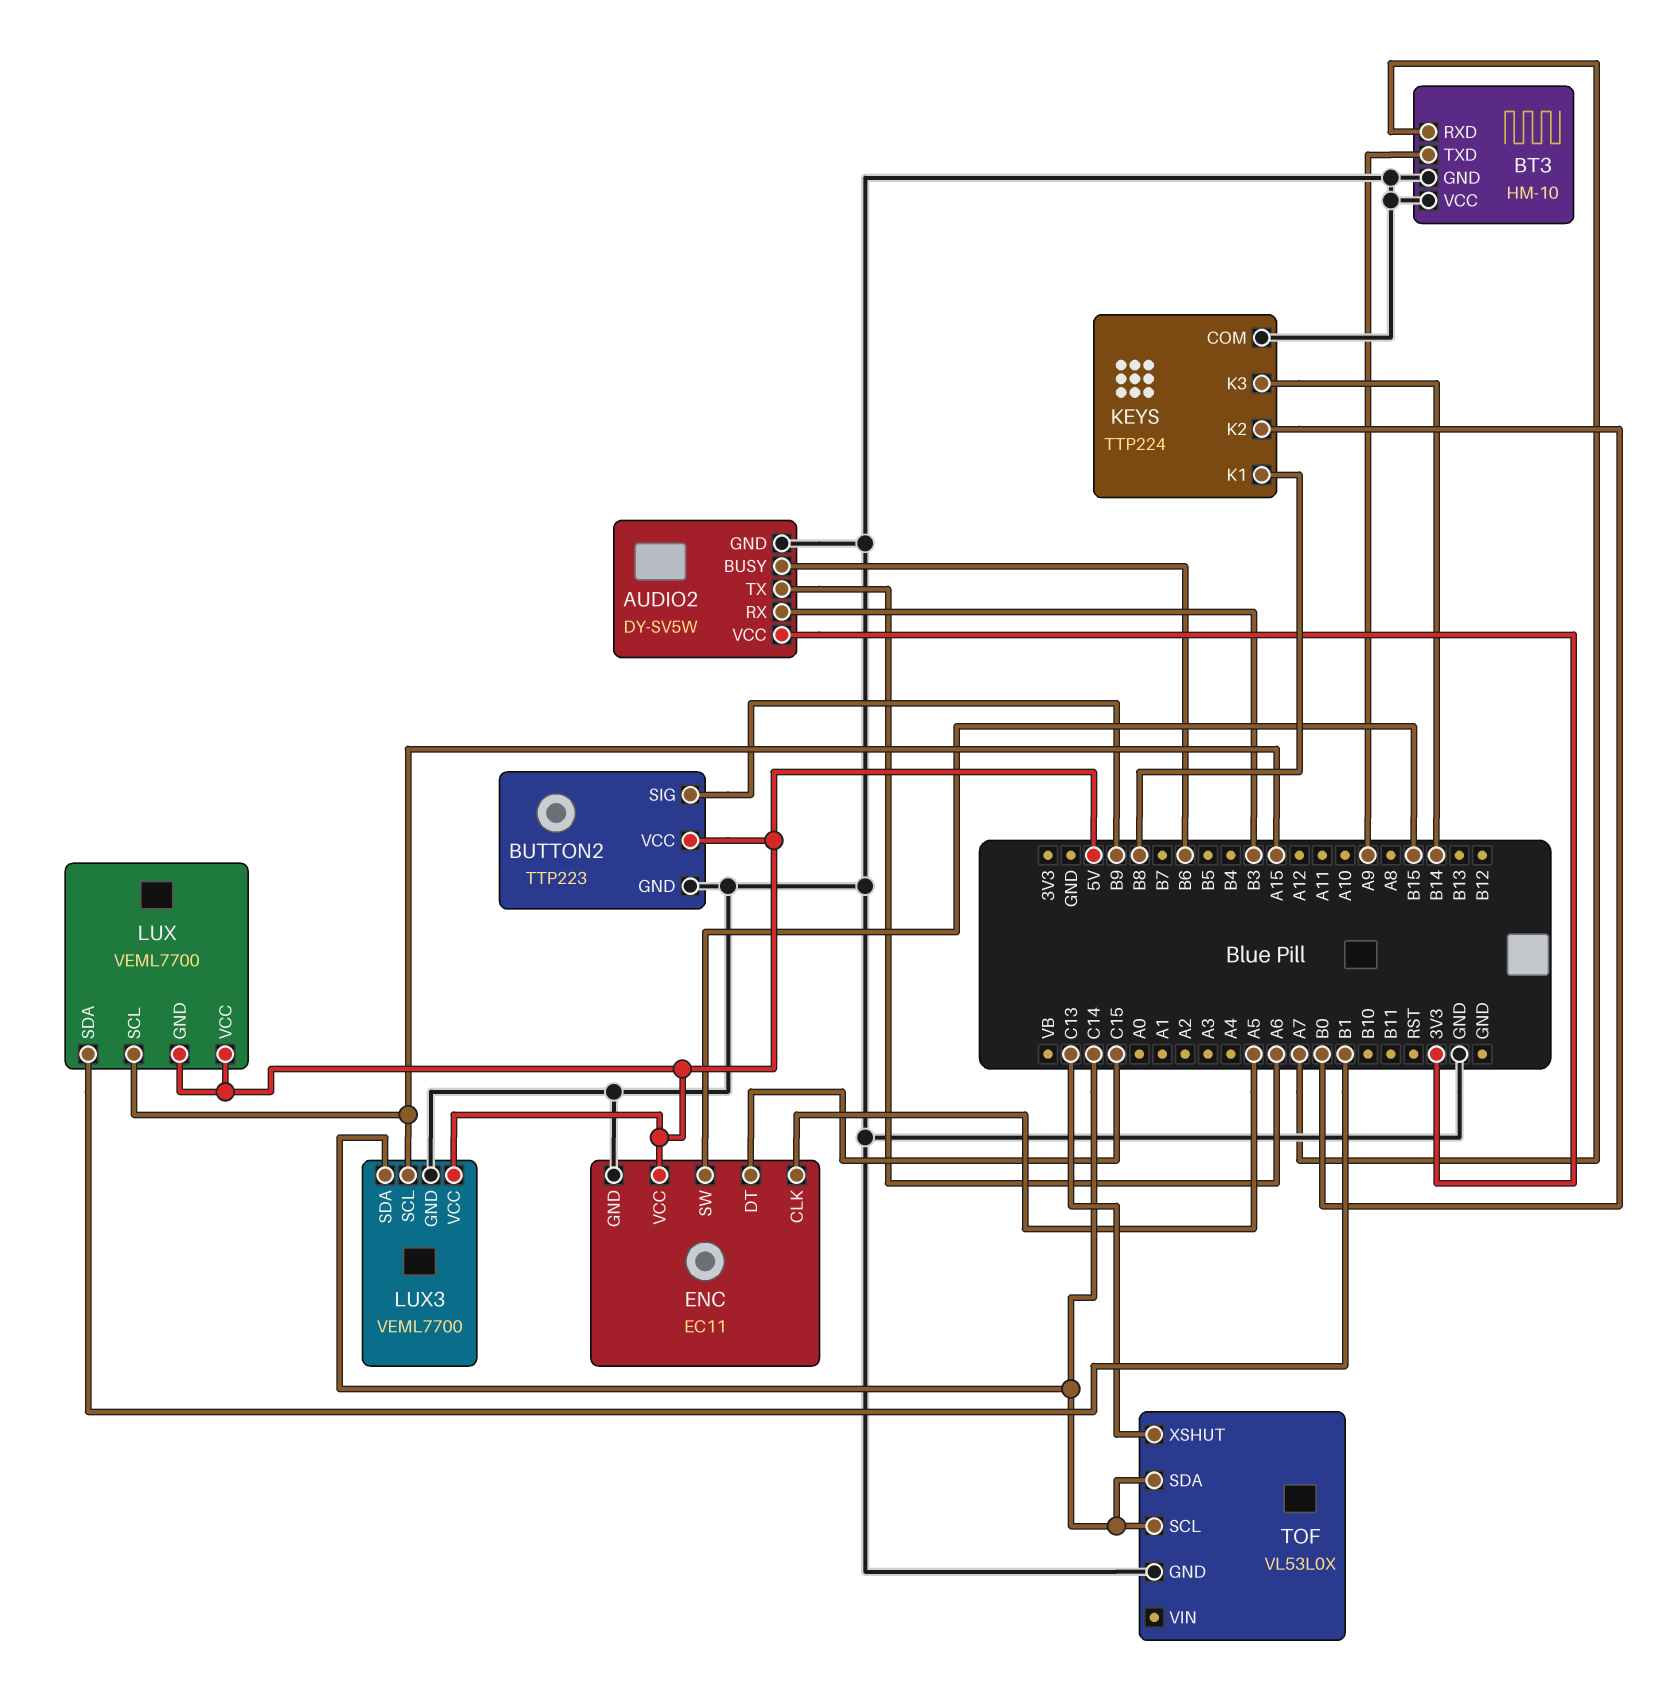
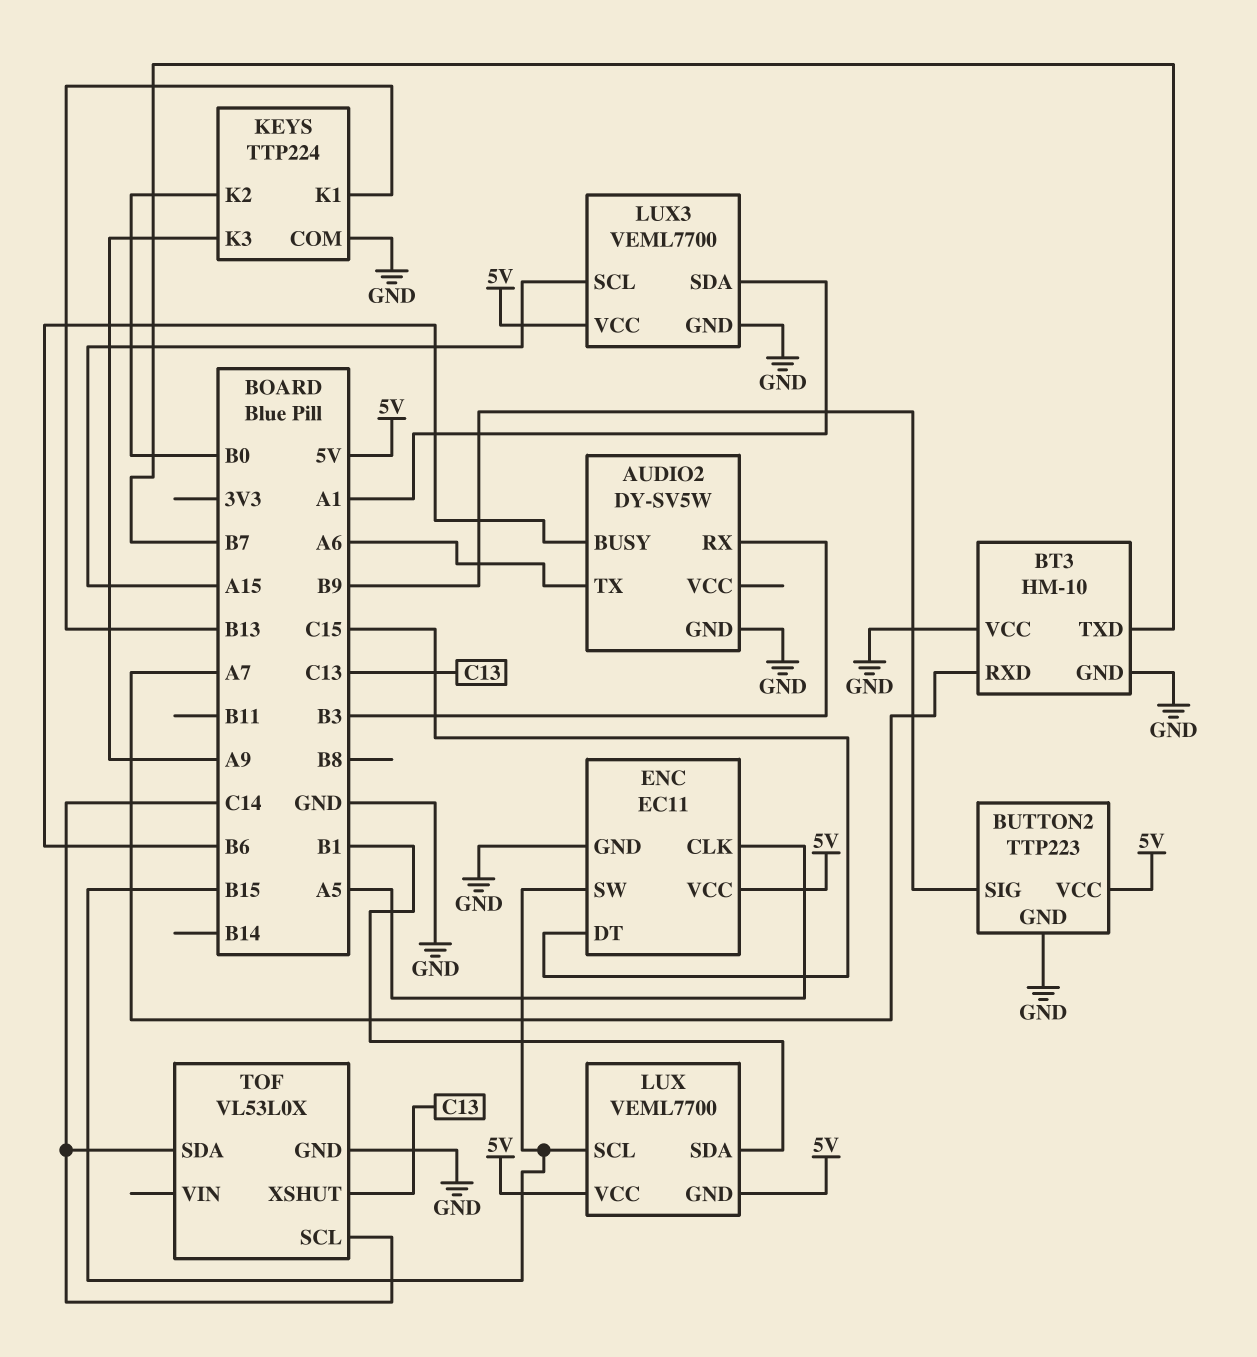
AUDIO2 pin VCC: 3V3 -> none
BT3 pin TXD: A9 -> B7
KEYS pin K1: B8 -> B13
KEYS pin K3: B14 -> A9
LUX pin SCL: A15 -> B15
LUX3 pin SDA: C14 -> A1

